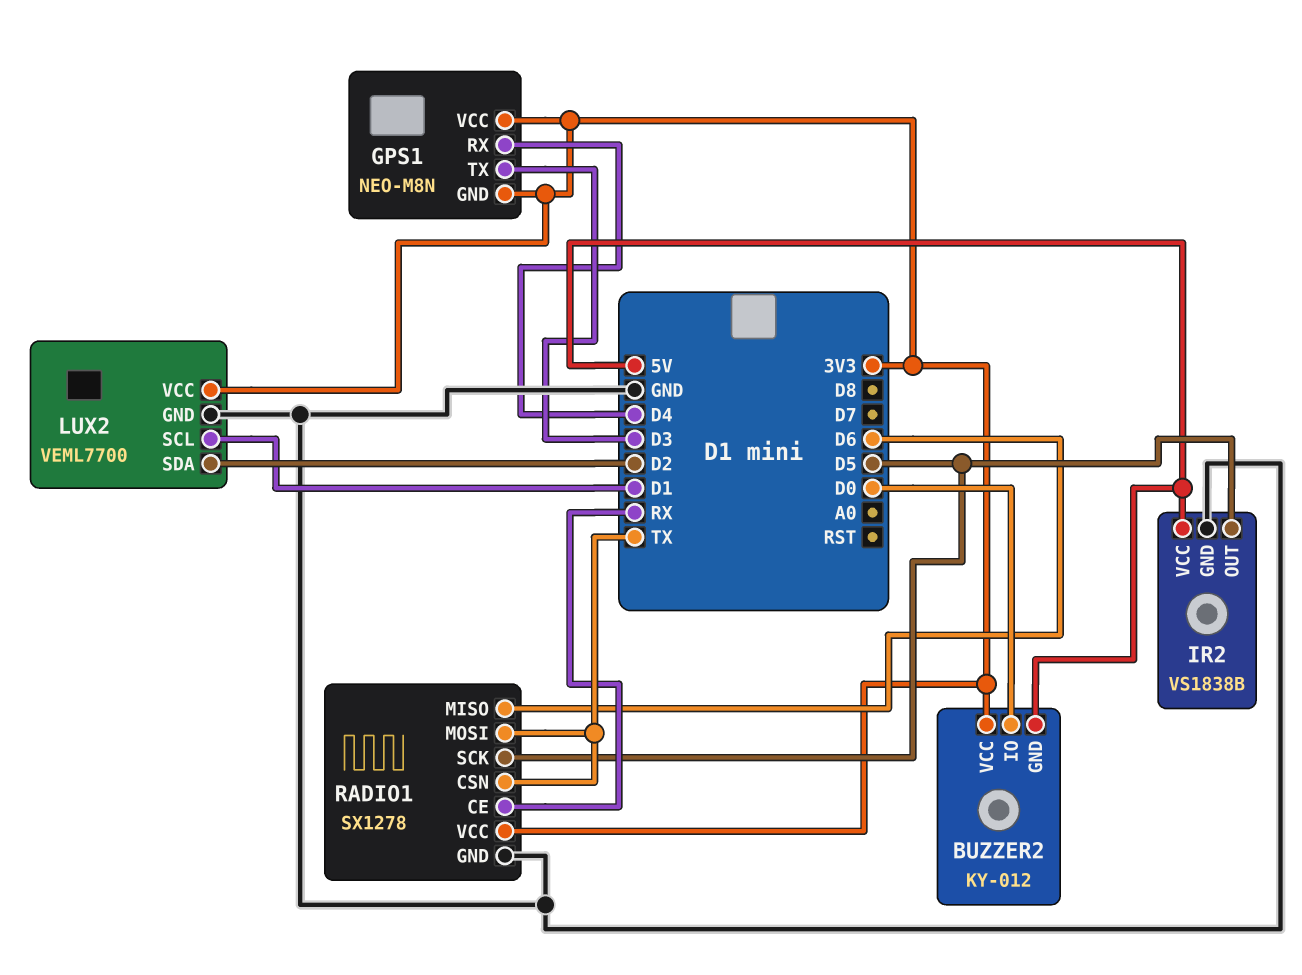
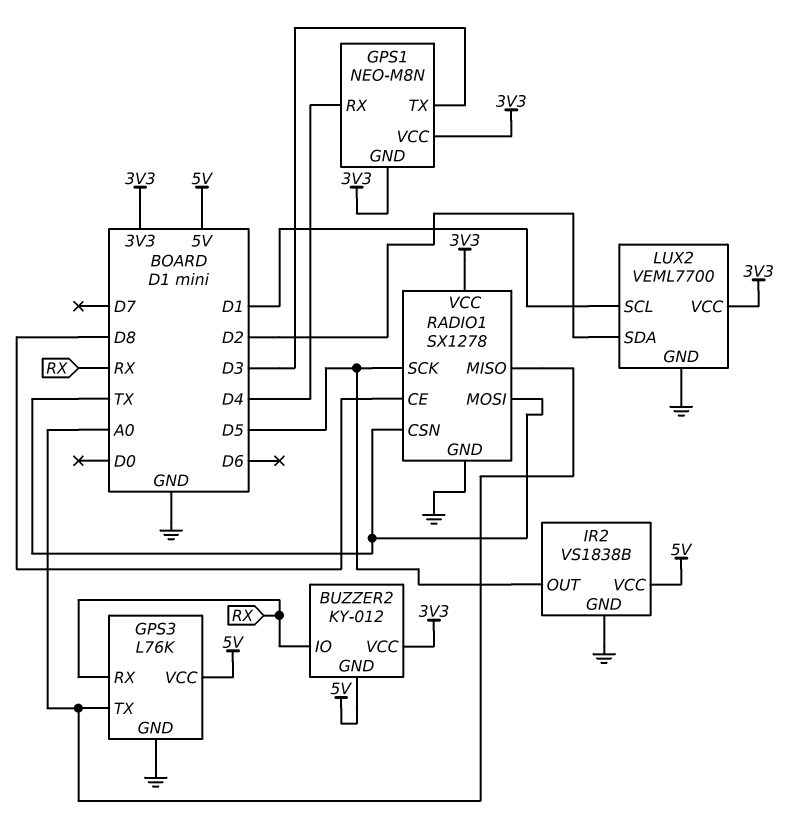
BUZZER2 pin IO: D0 -> RX
GPS3: none -> L76K
GPS3 pin GND: none -> GND
GPS3 pin RX: none -> RX
GPS3 pin TX: none -> A0
GPS3 pin VCC: none -> 5V
RADIO1 pin CE: RX -> D8
RADIO1 pin MISO: D6 -> A0

